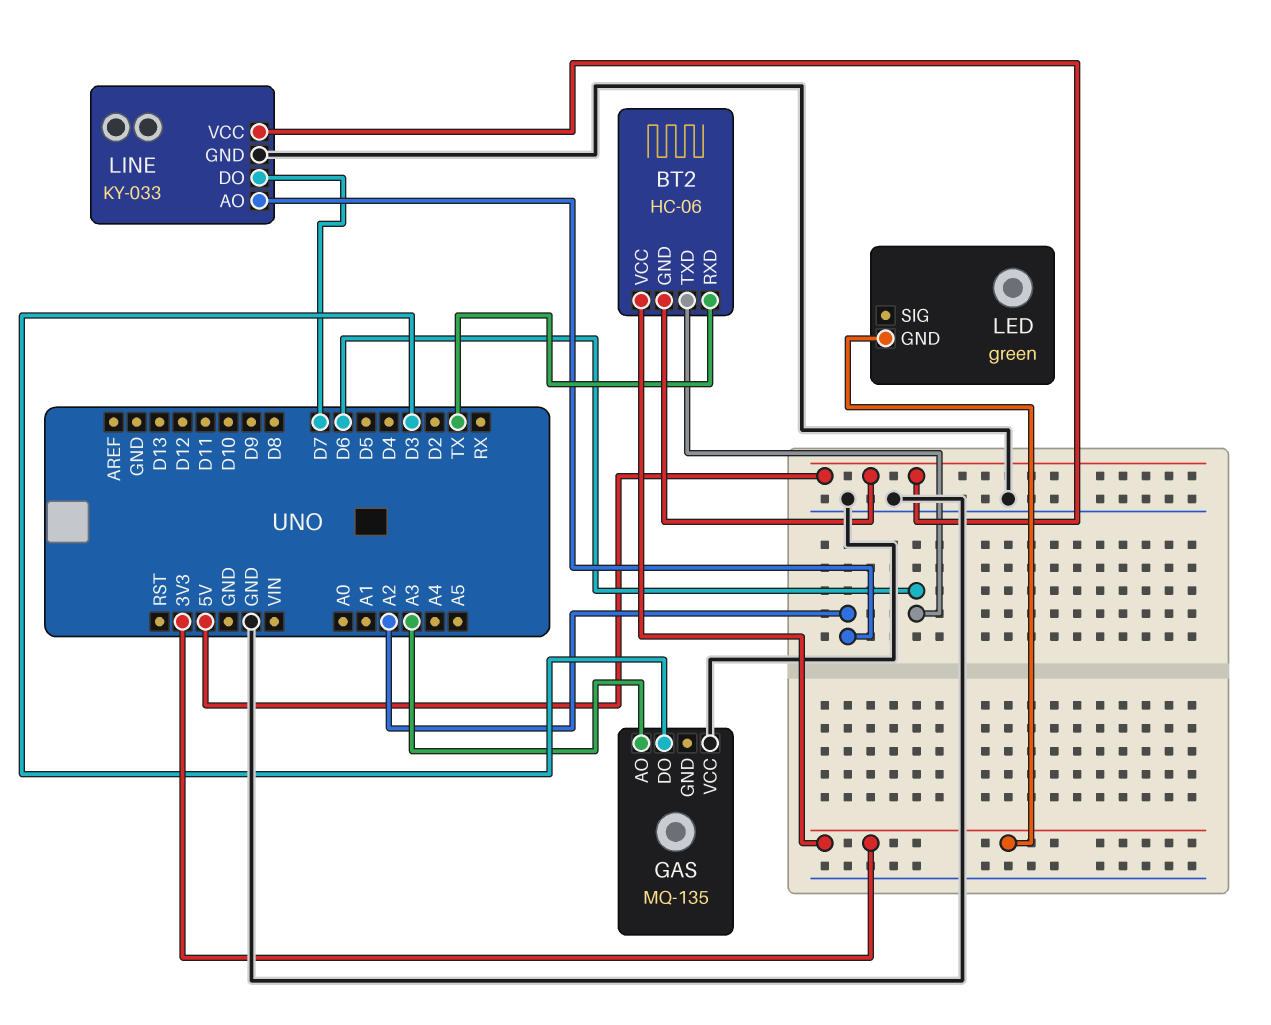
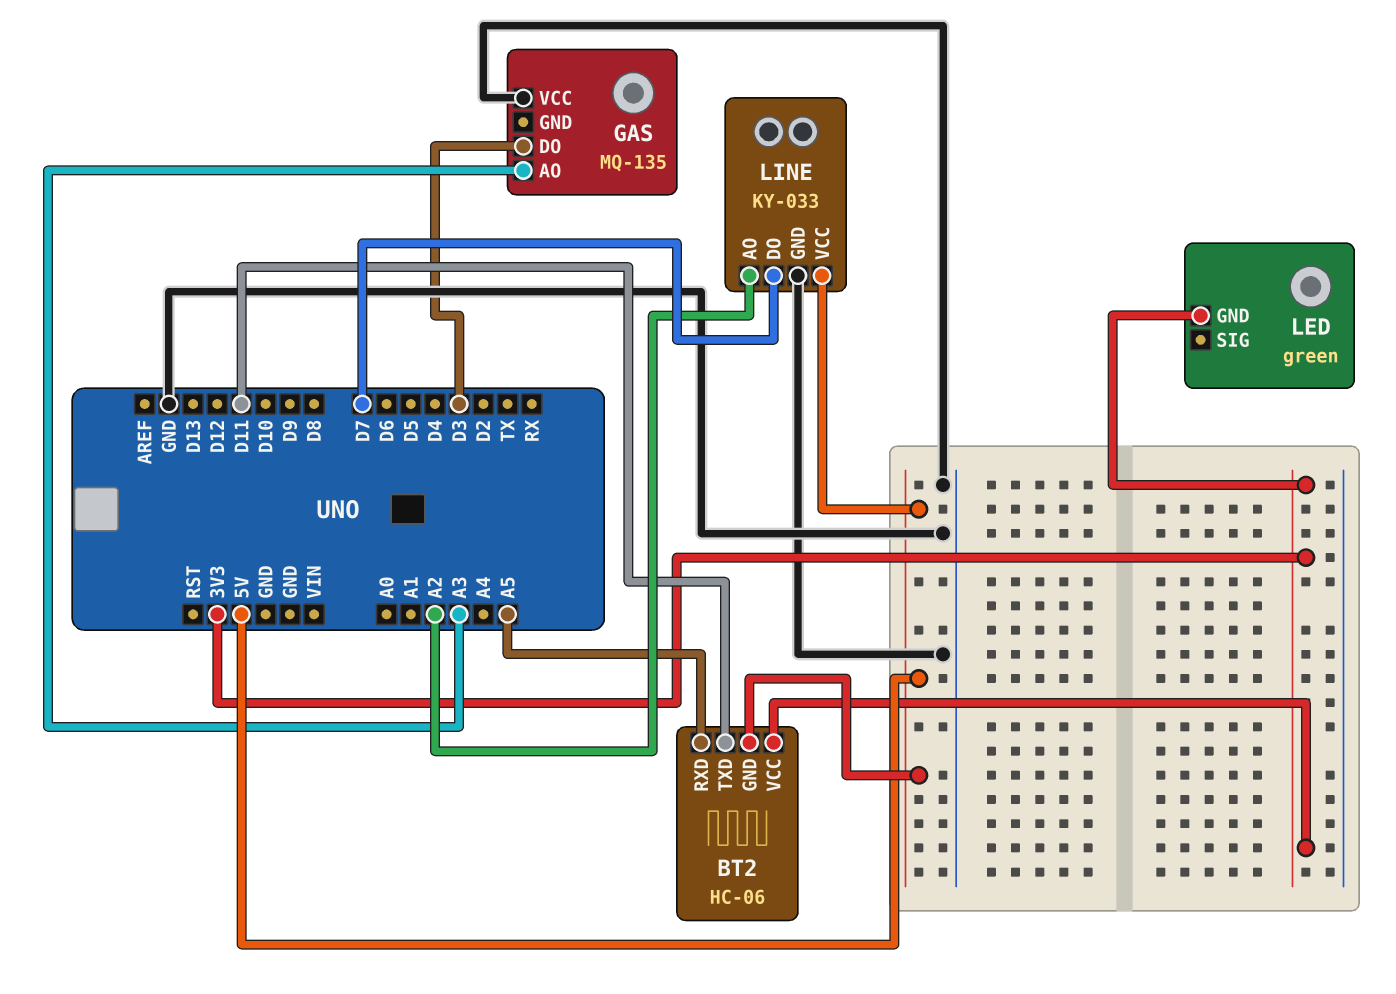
BT2 pin RXD: TX -> A5
BT2 pin TXD: D6 -> D11

